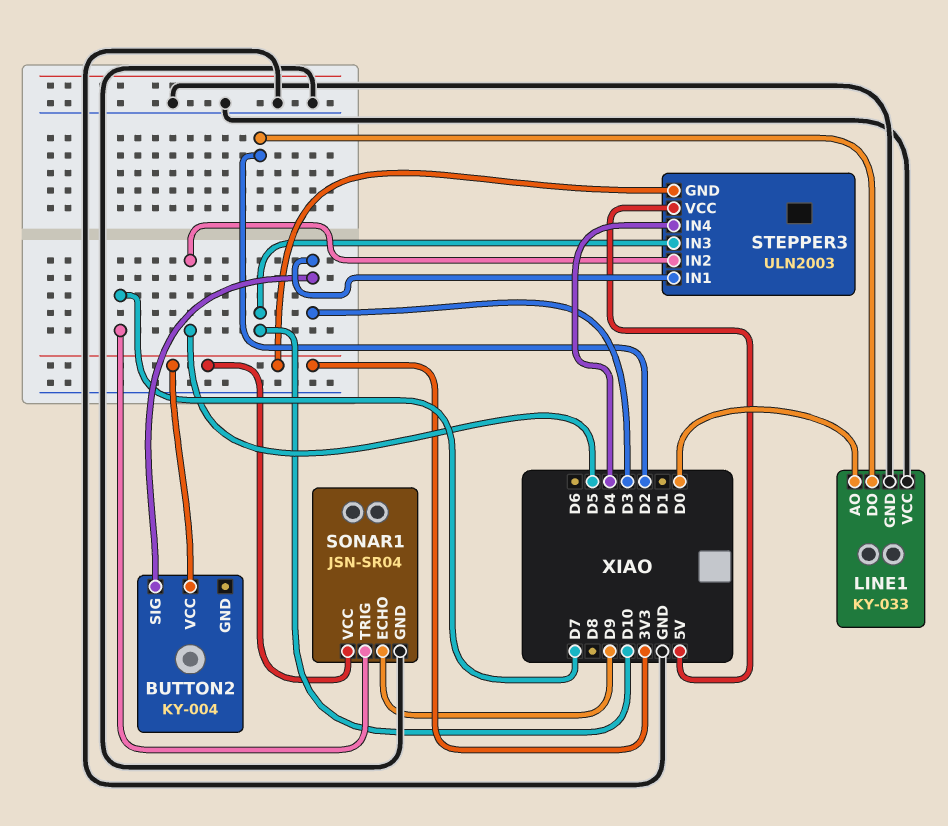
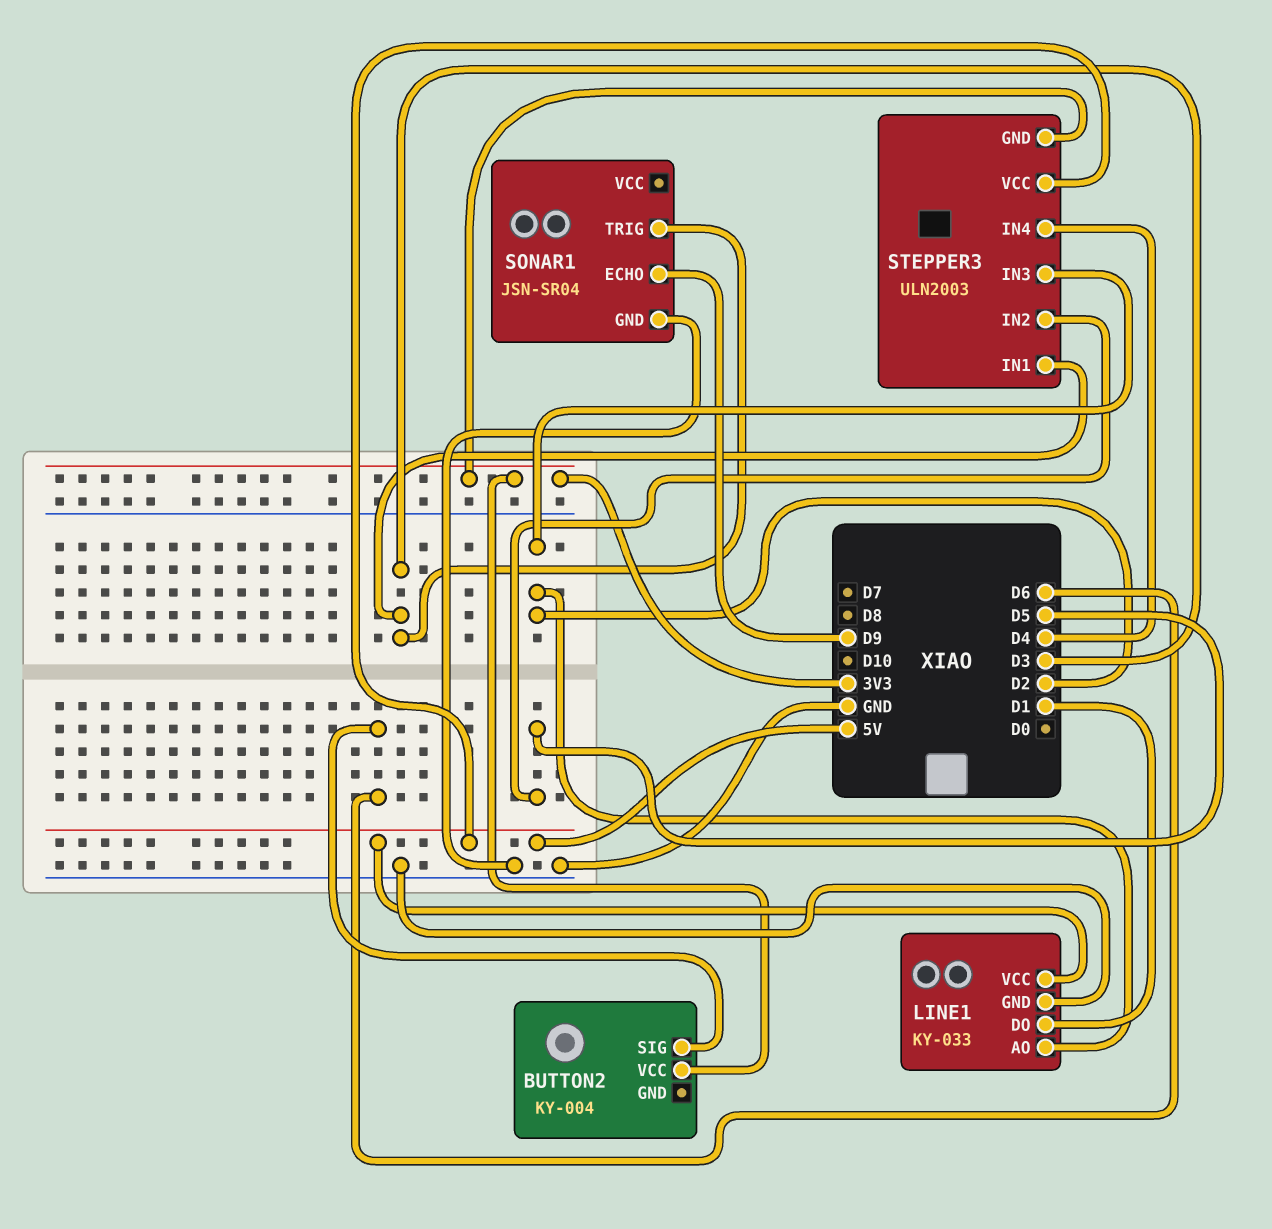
BUTTON2 pin SIG: D3 -> D6
LINE1 pin AO: D0 -> D2
LINE1 pin DO: D2 -> D1
LINE1 pin VCC: GND -> 5V
SONAR1 pin TRIG: D7 -> D3
SONAR1 pin VCC: 3V3 -> none
STEPPER3 pin IN3: D10 -> D2

